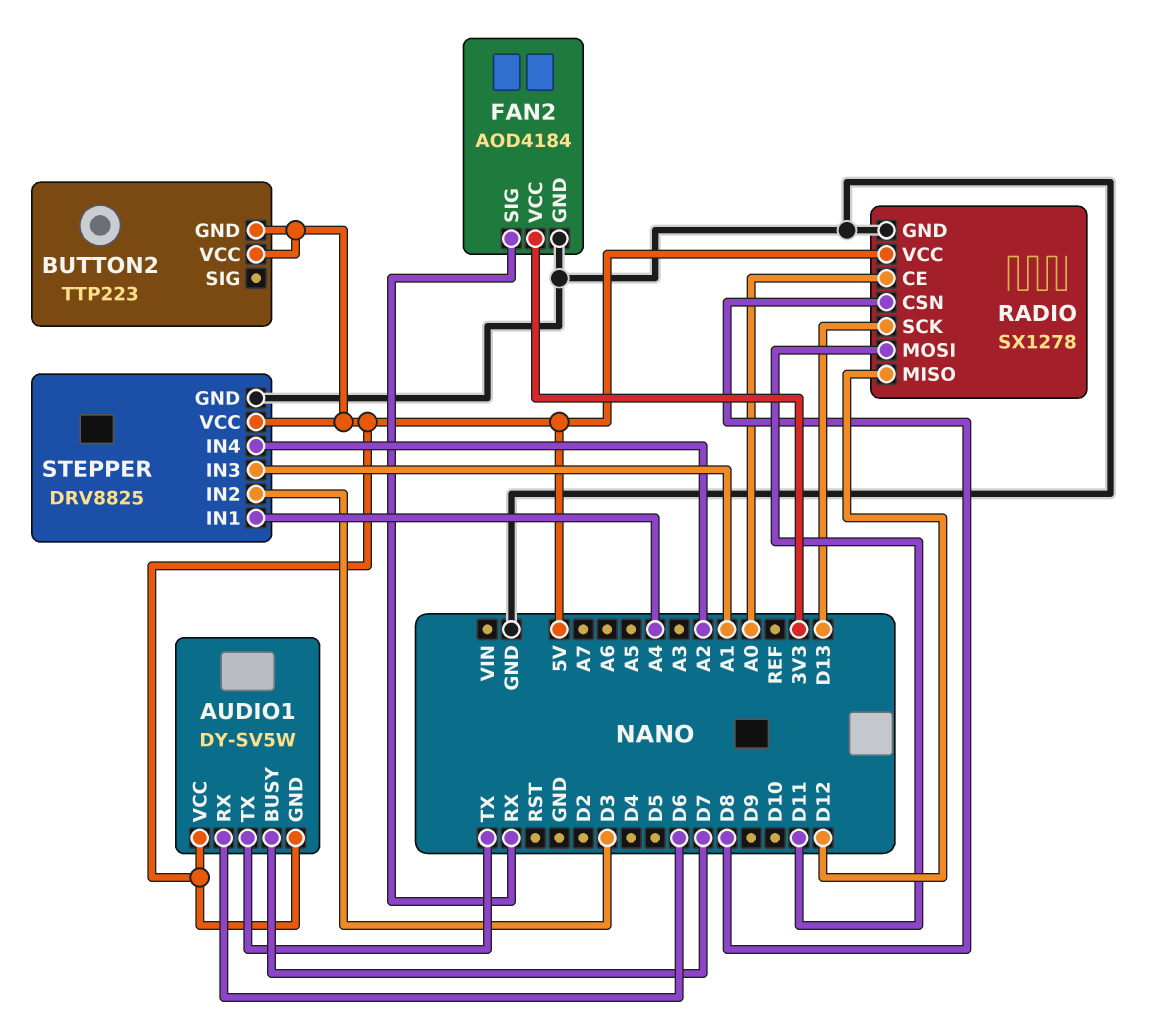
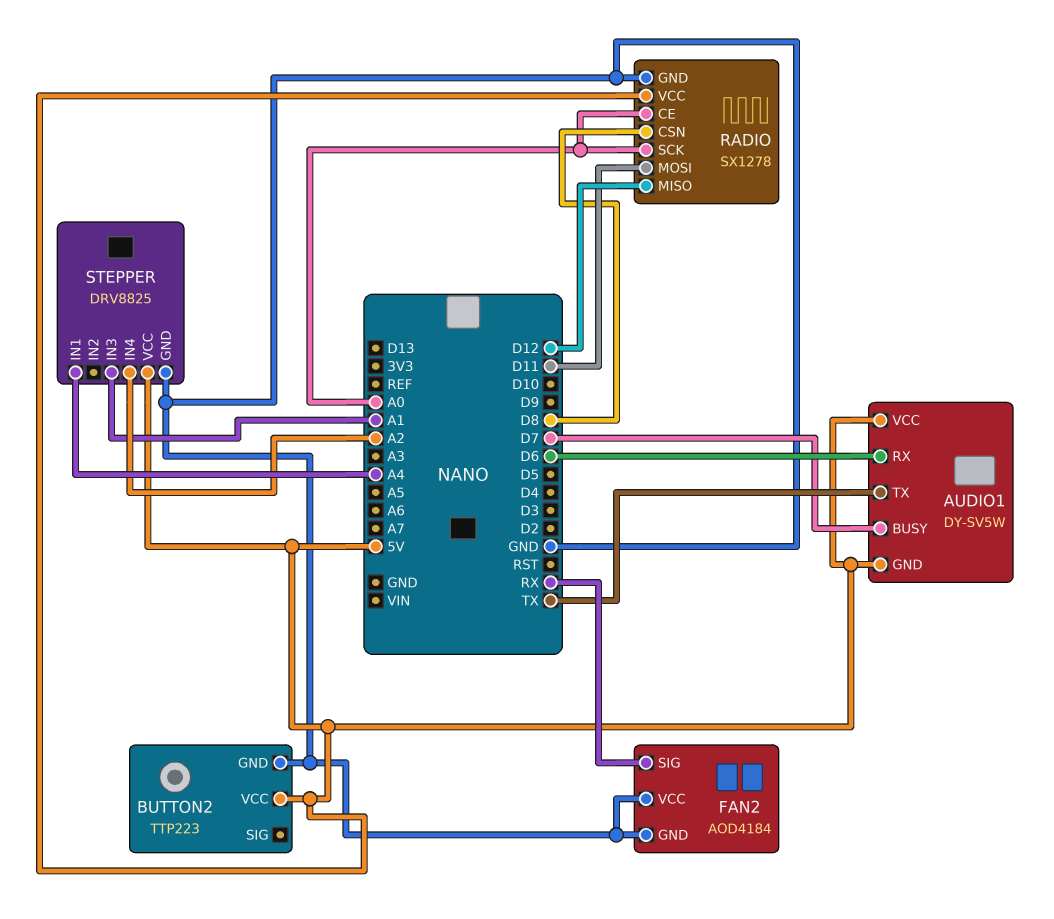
BUTTON2 pin GND: 5V -> GND
FAN2 pin VCC: 3V3 -> GND
RADIO pin SCK: D13 -> A0
STEPPER pin IN2: D3 -> none

